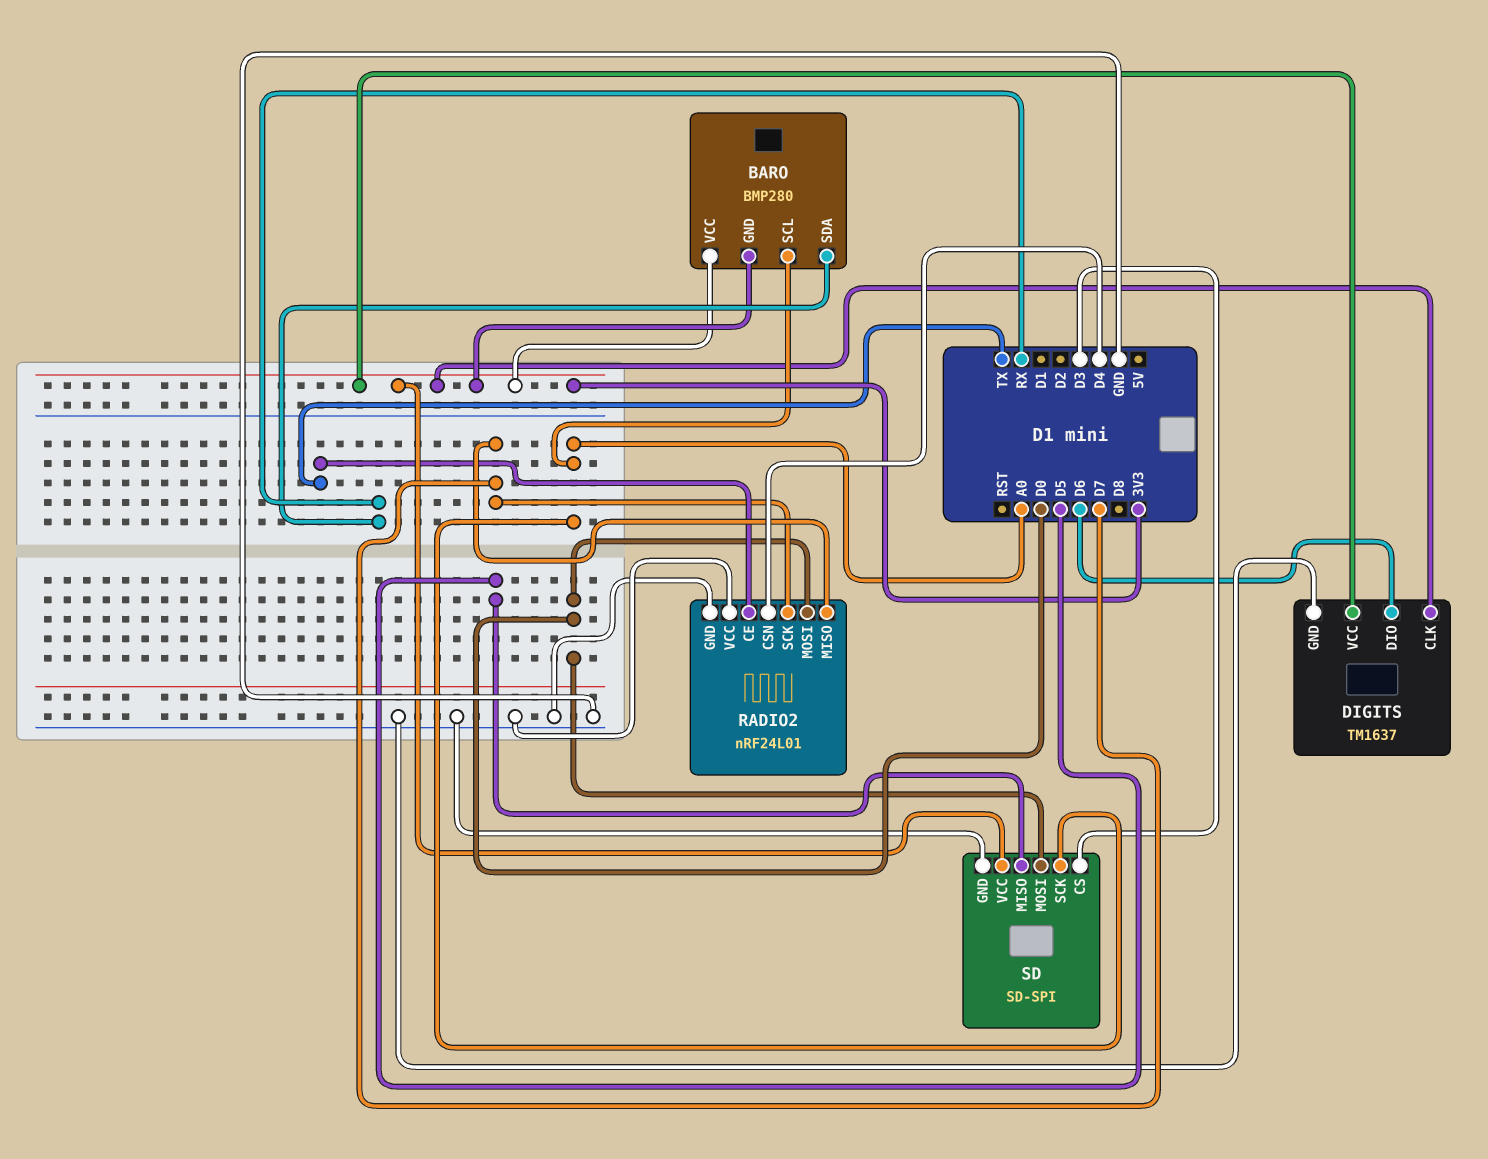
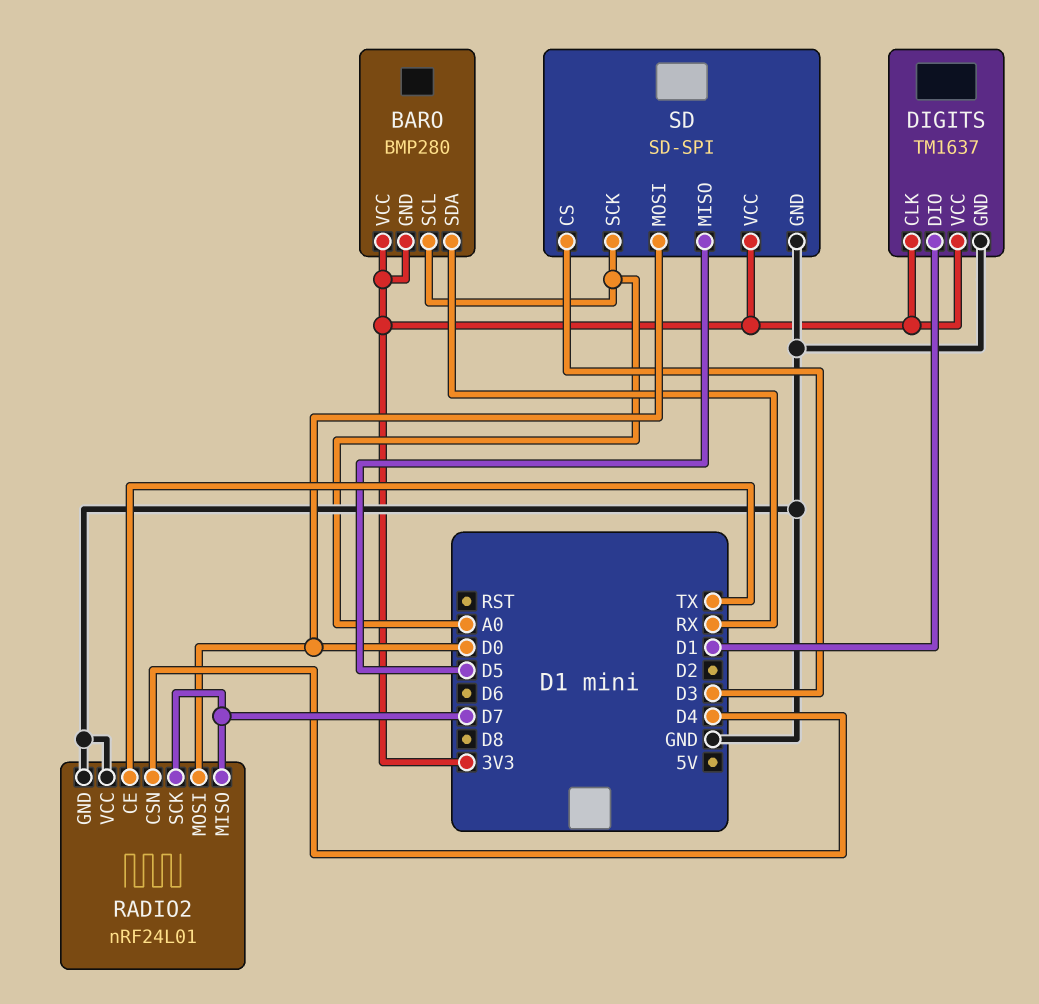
DIGITS pin DIO: D6 -> D1

